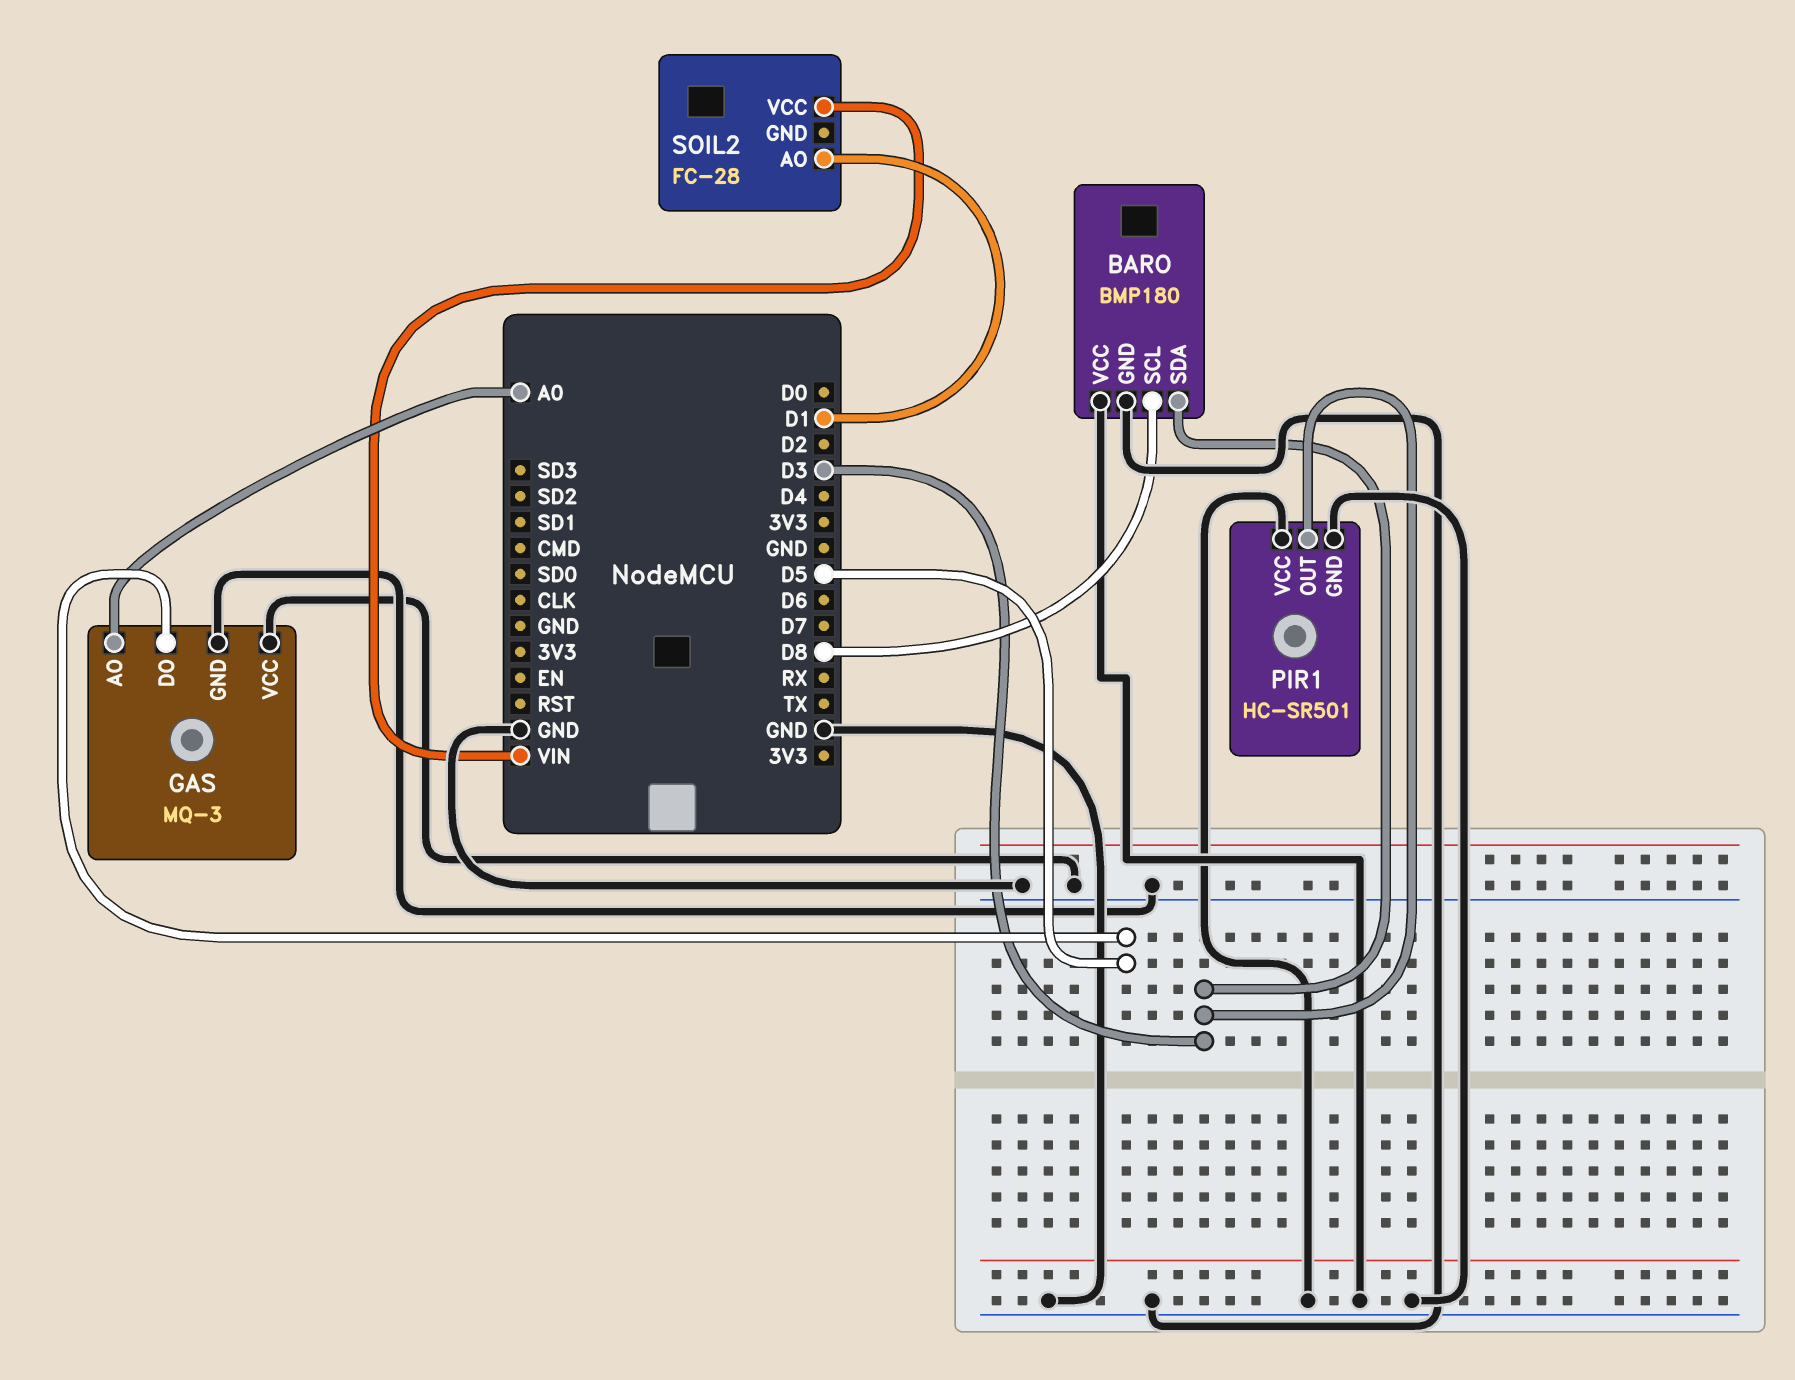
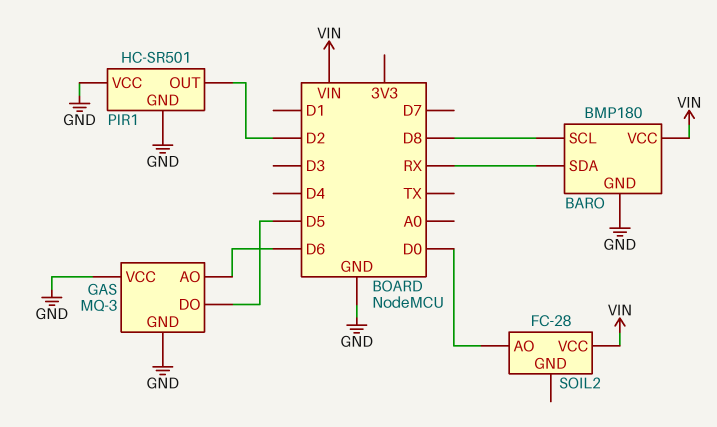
BARO pin SDA: D3 -> RX
BARO pin VCC: GND -> VIN
GAS pin AO: A0 -> D6
PIR1 pin OUT: D3 -> D2
SOIL2 pin AO: D1 -> D0

